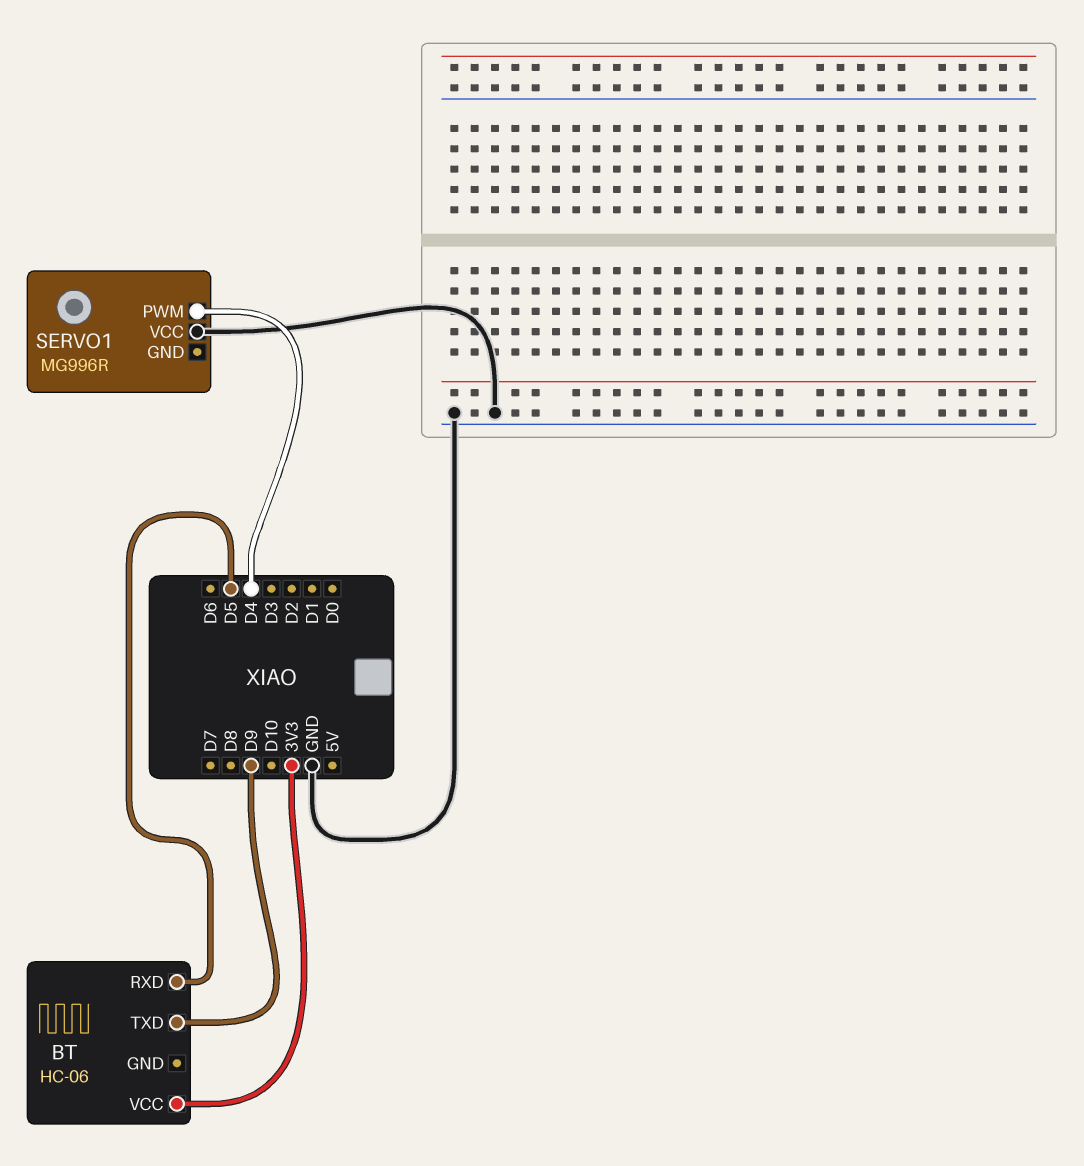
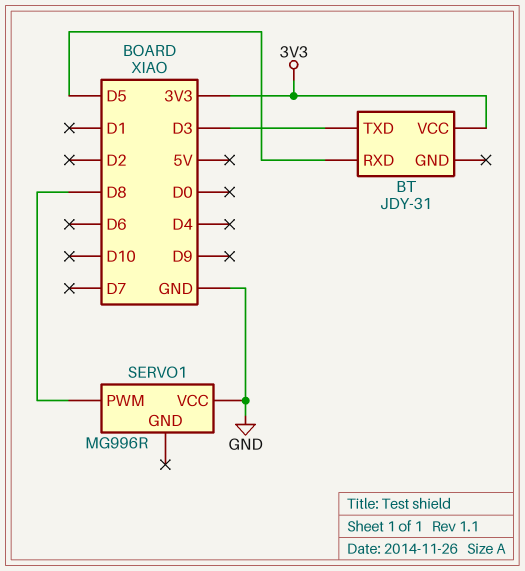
BT: HC-06 -> JDY-31
BT pin TXD: D9 -> D3
SERVO1 pin PWM: D4 -> D8

